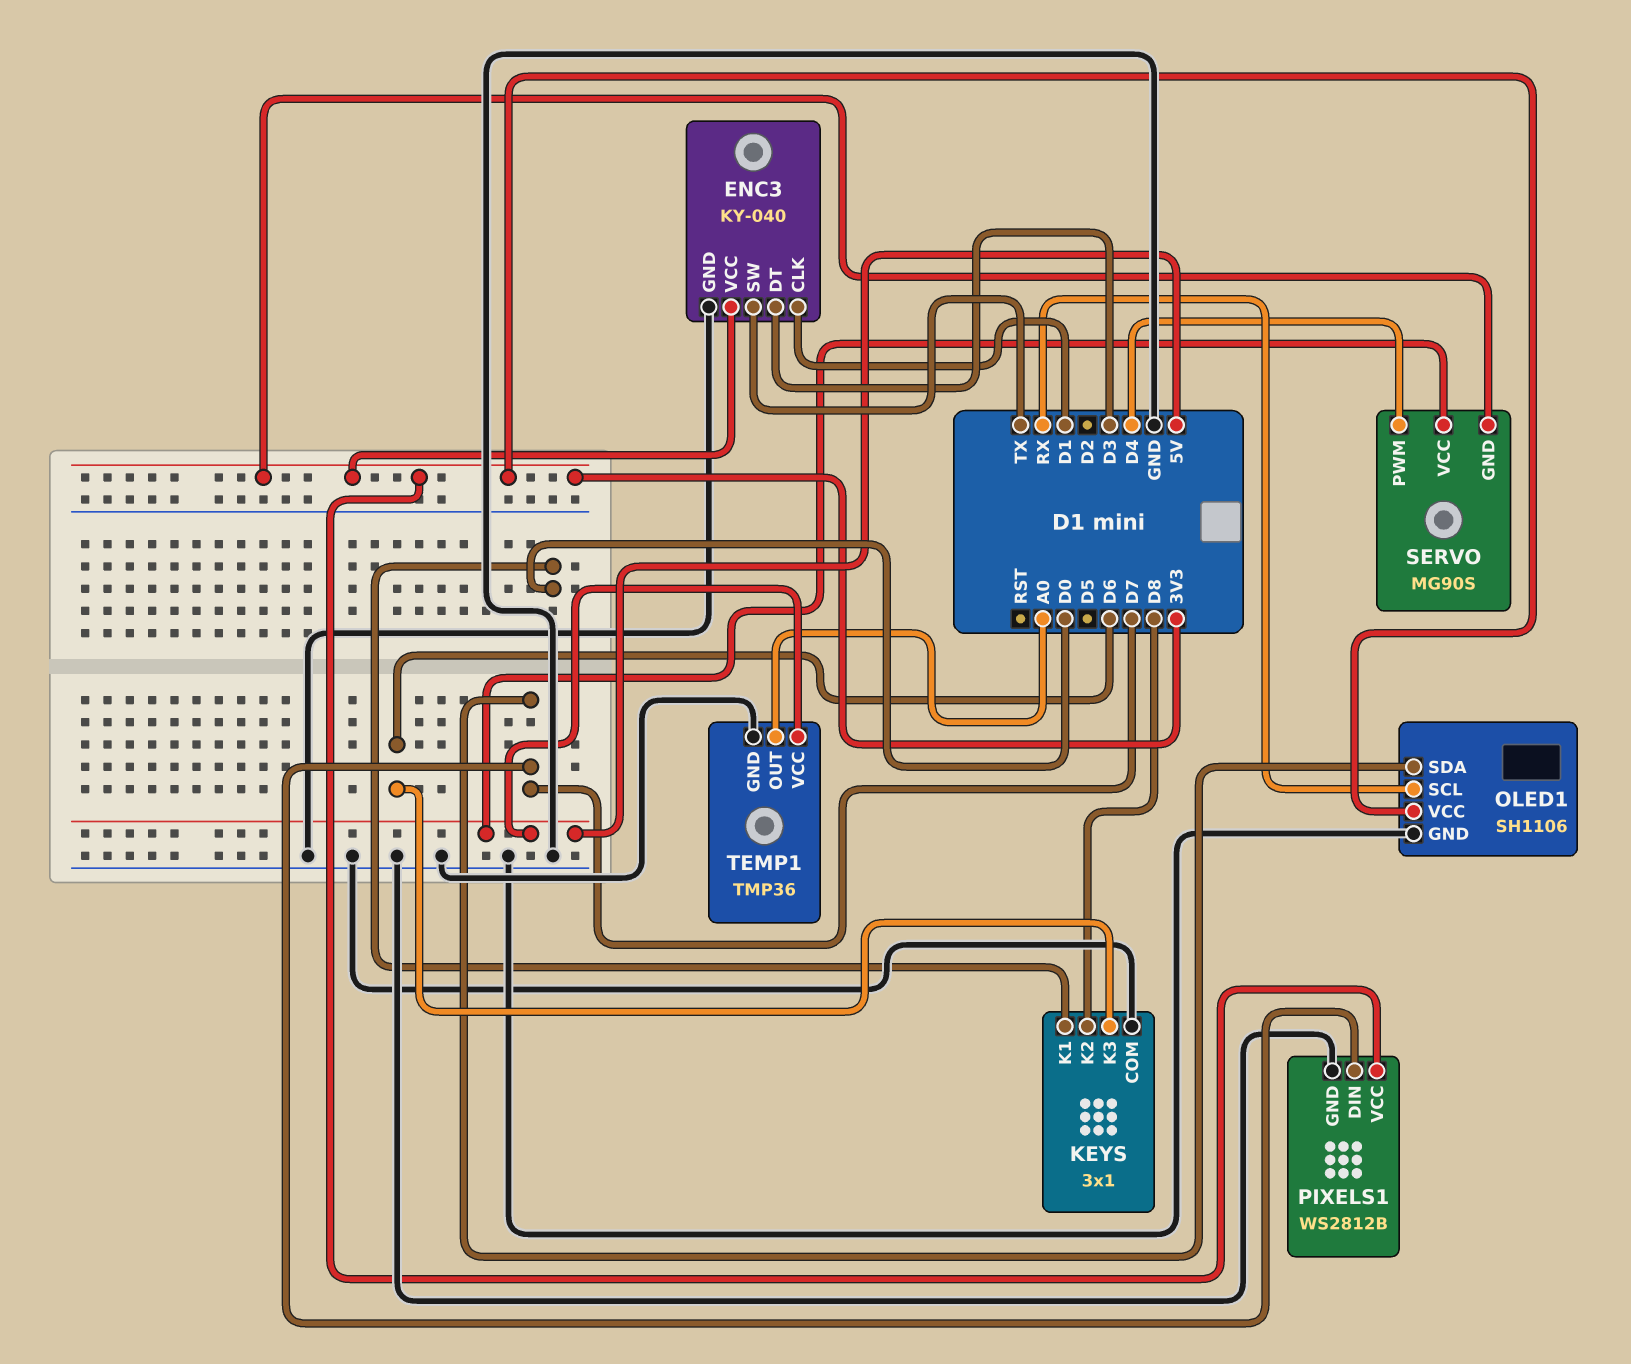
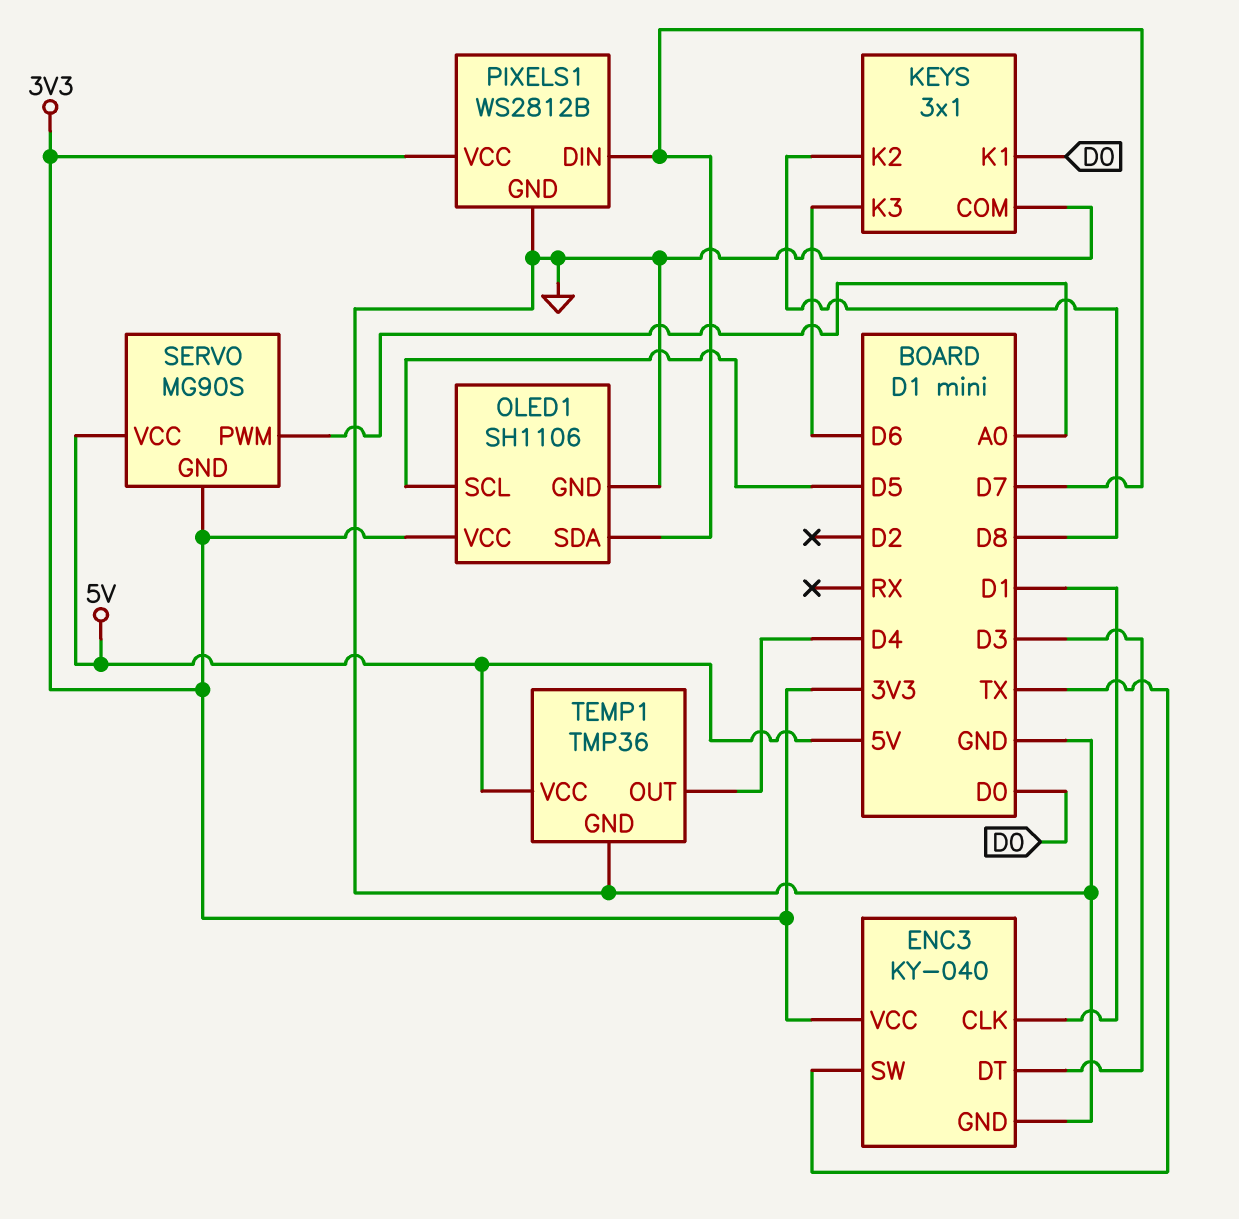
OLED1 pin SCL: RX -> D5
SERVO pin PWM: D4 -> A0
TEMP1 pin OUT: A0 -> D4

